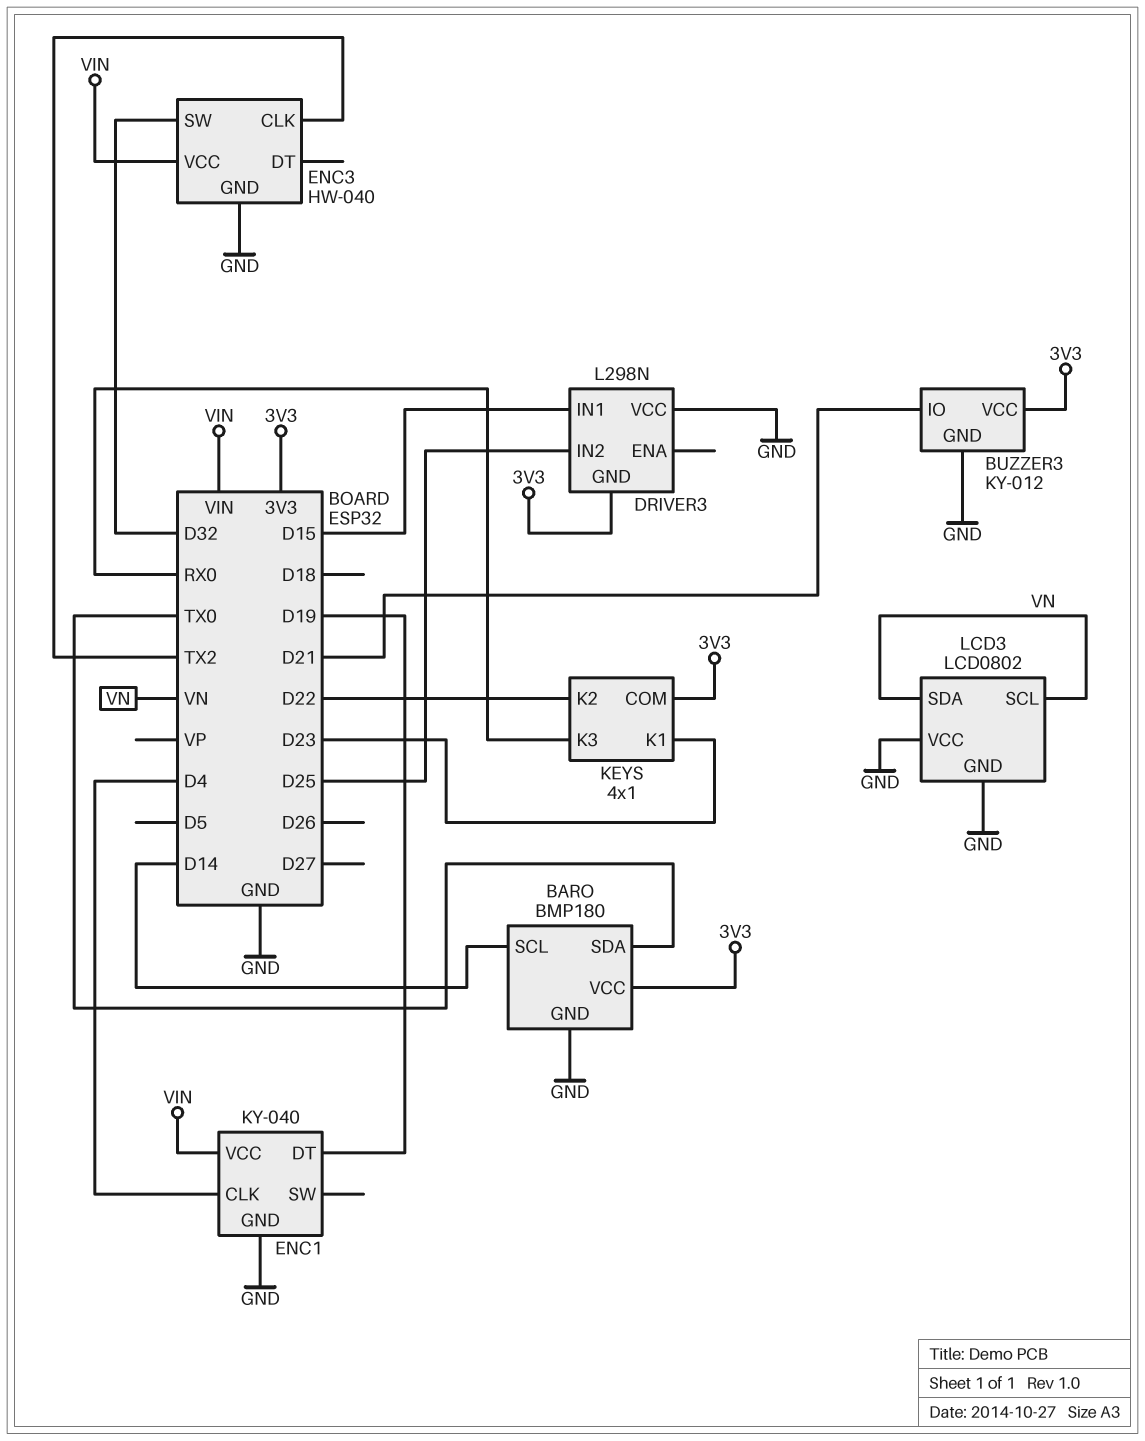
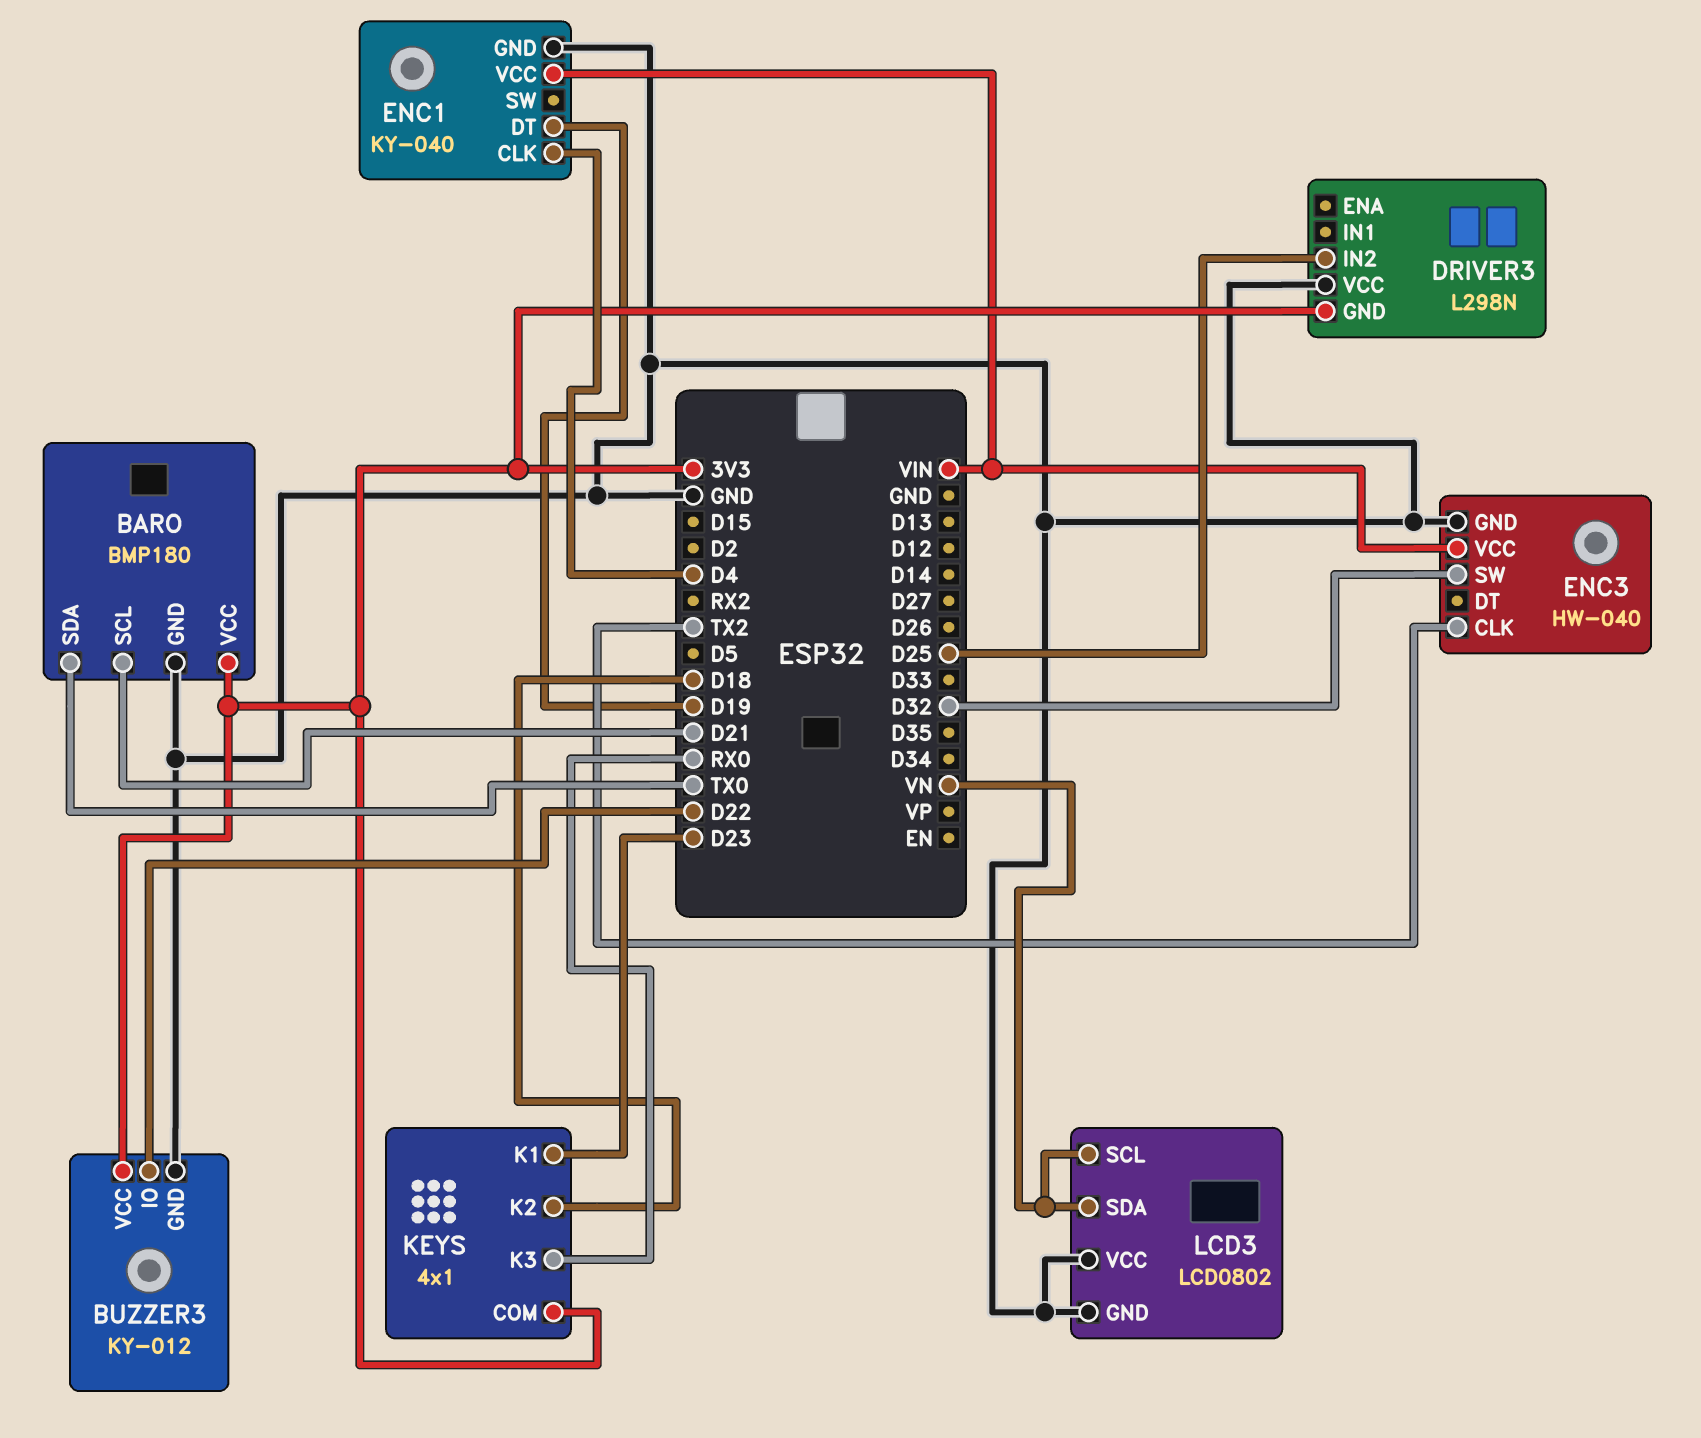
BARO pin SCL: D14 -> D21
BUZZER3 pin IO: D21 -> D22
DRIVER3 pin IN1: D15 -> none
KEYS pin K2: D22 -> D18

